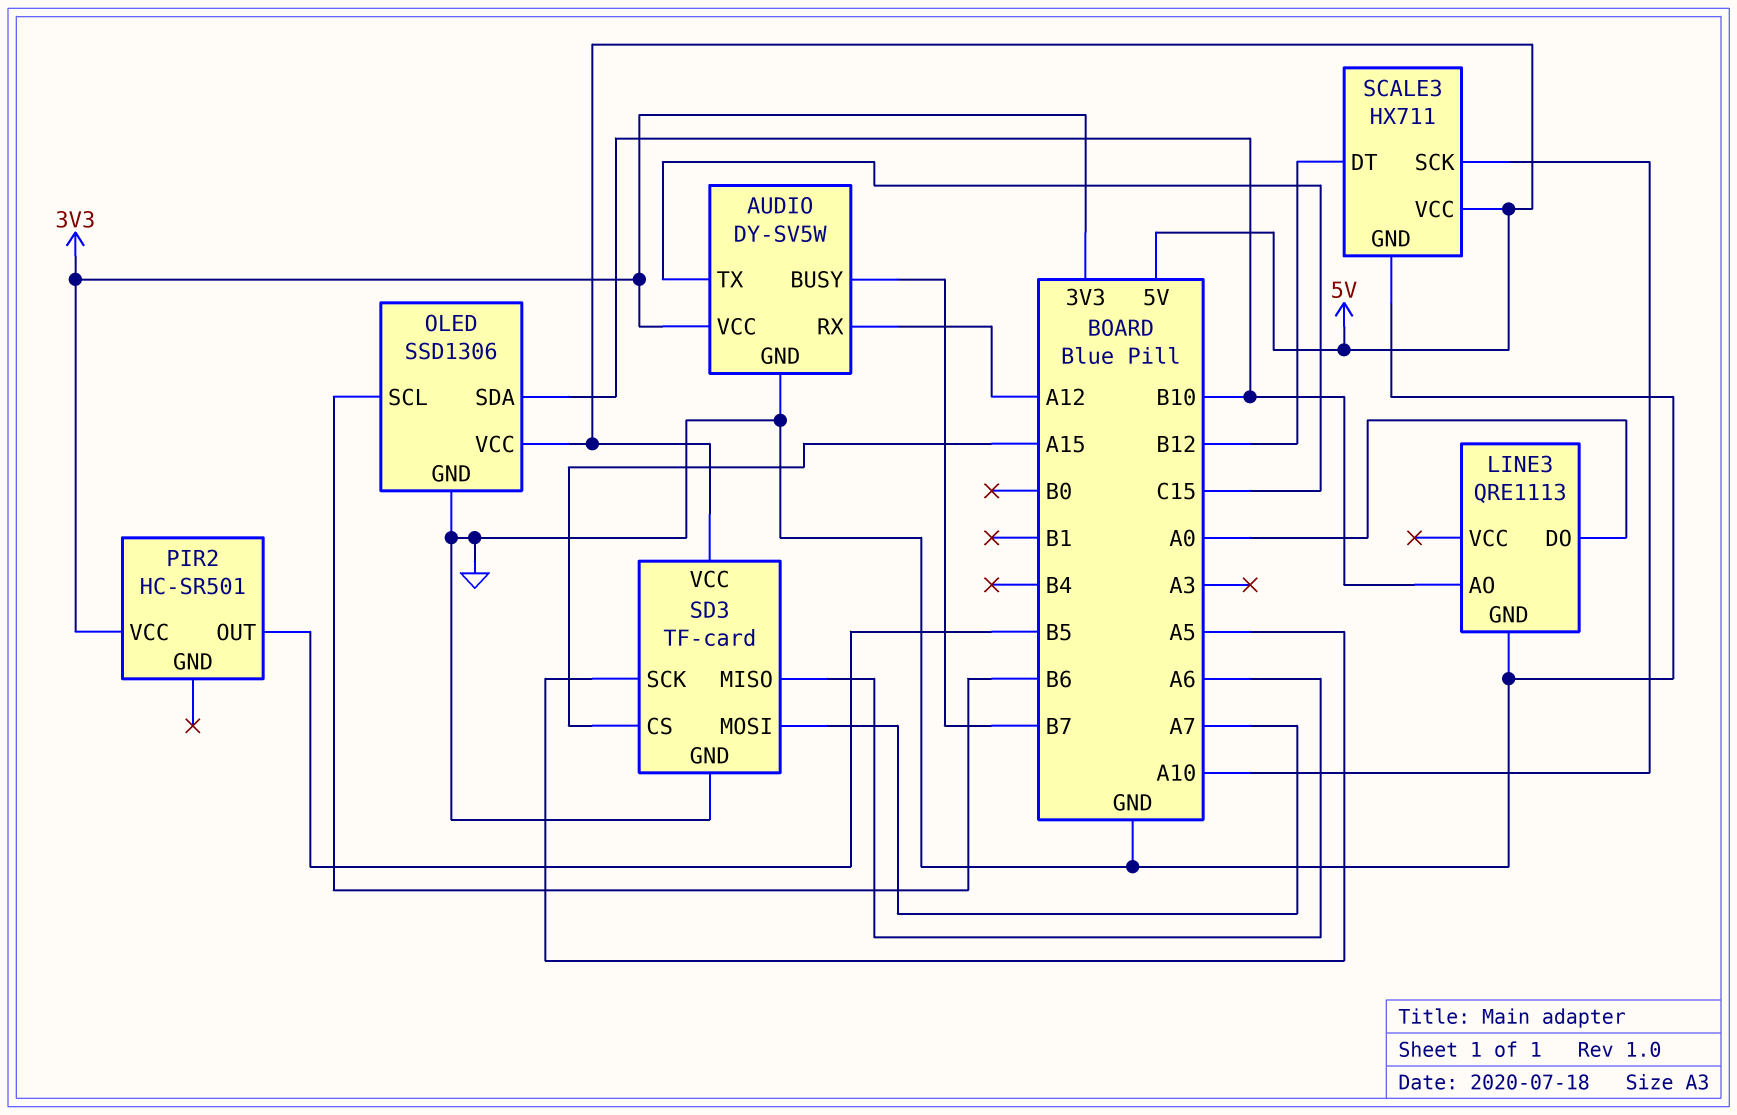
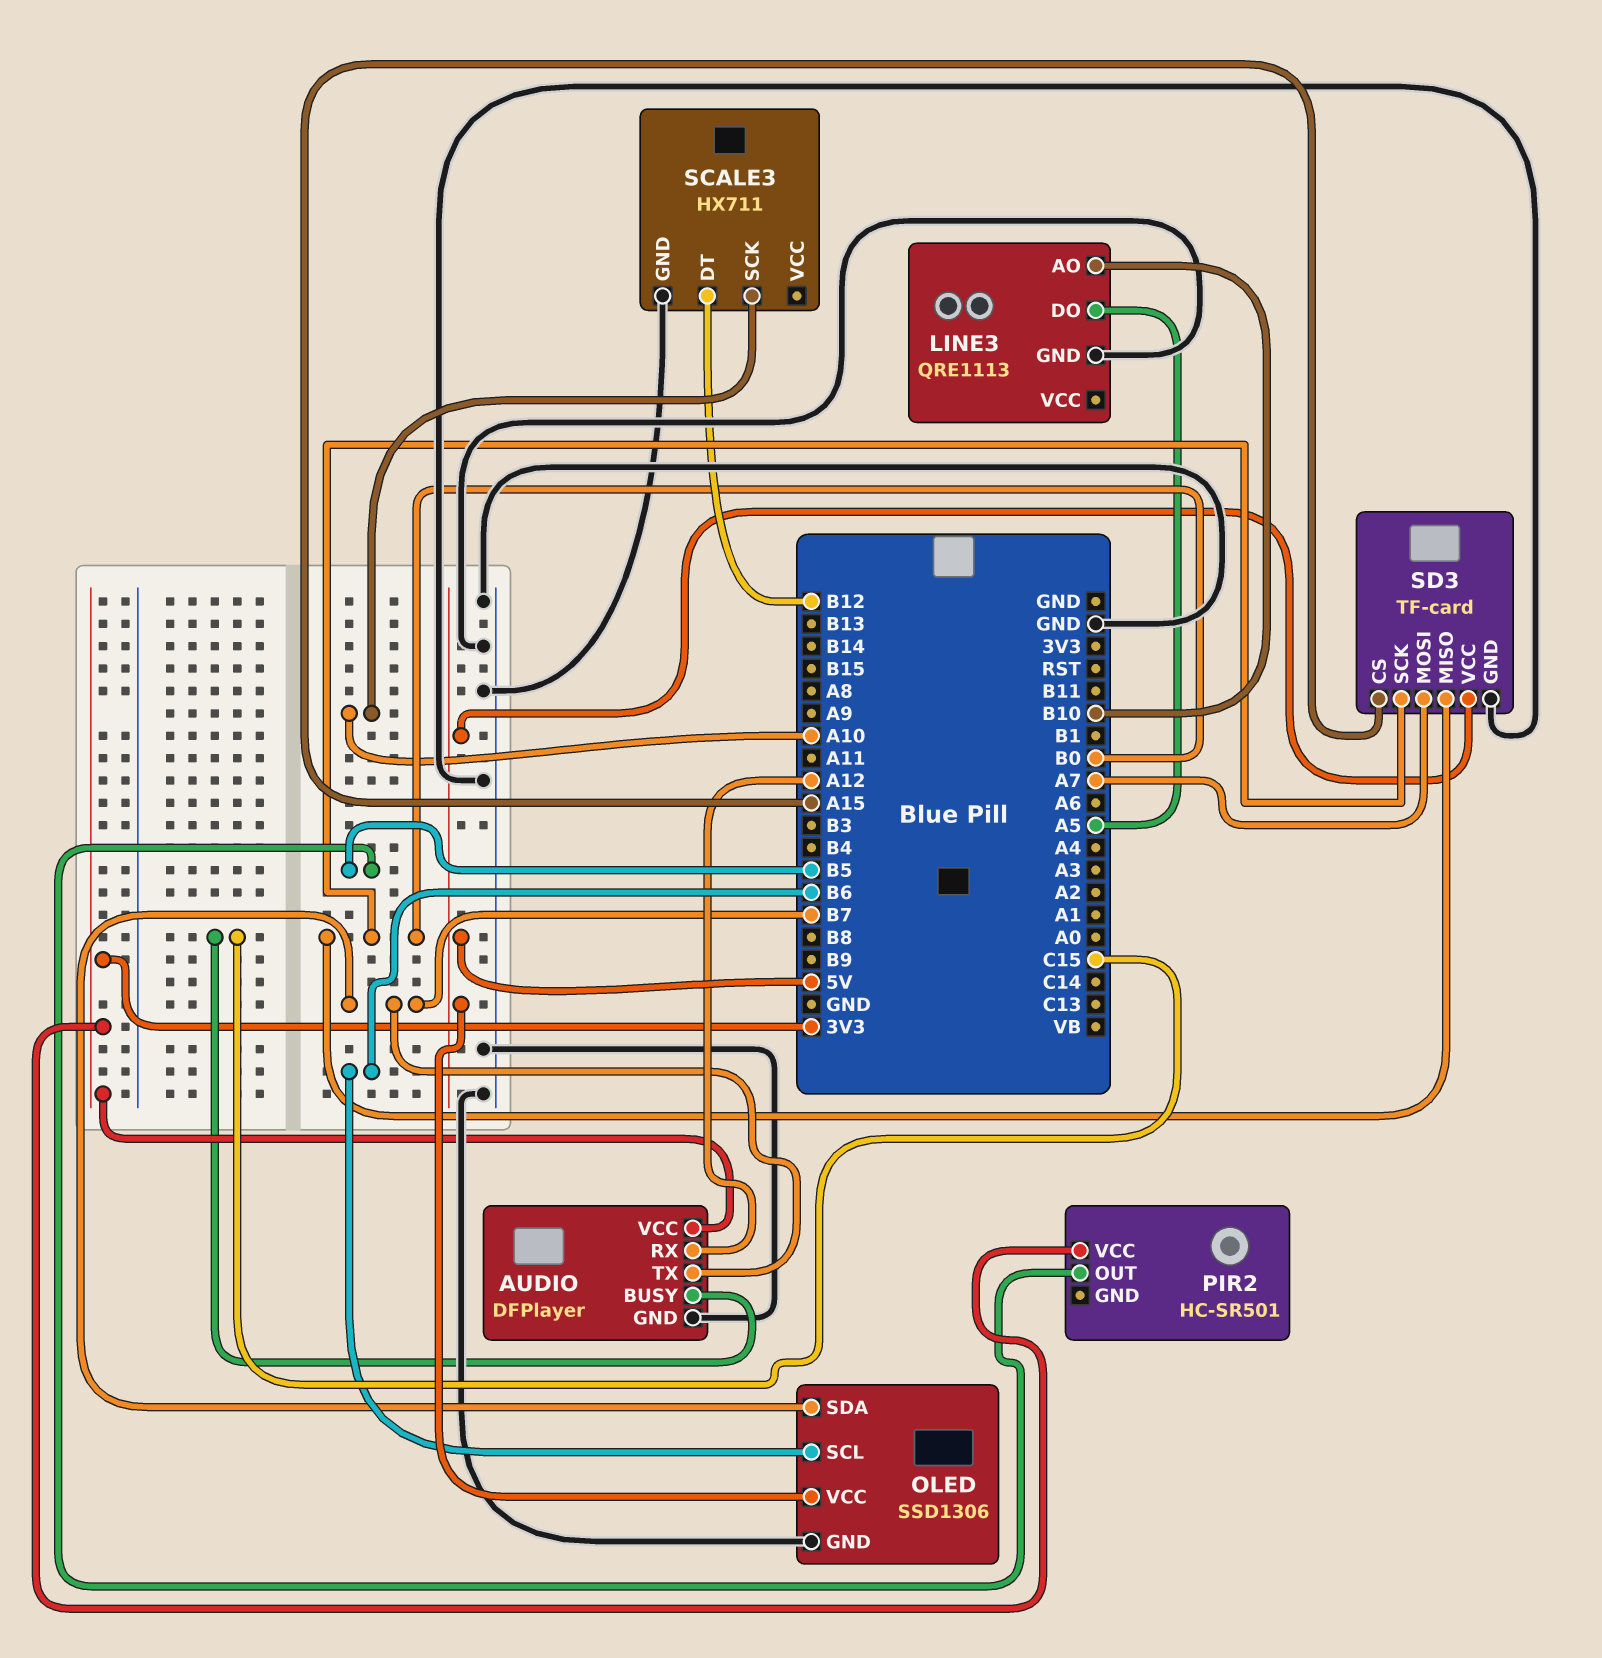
AUDIO: DY-SV5W -> DFPlayer
AUDIO pin BUSY: B7 -> C15
AUDIO pin TX: C15 -> B7
LINE3 pin DO: A0 -> A5
OLED pin SDA: B10 -> B7
SCALE3 pin VCC: 5V -> none
SD3 pin MISO: A6 -> B0
SD3 pin SCK: A5 -> B0

